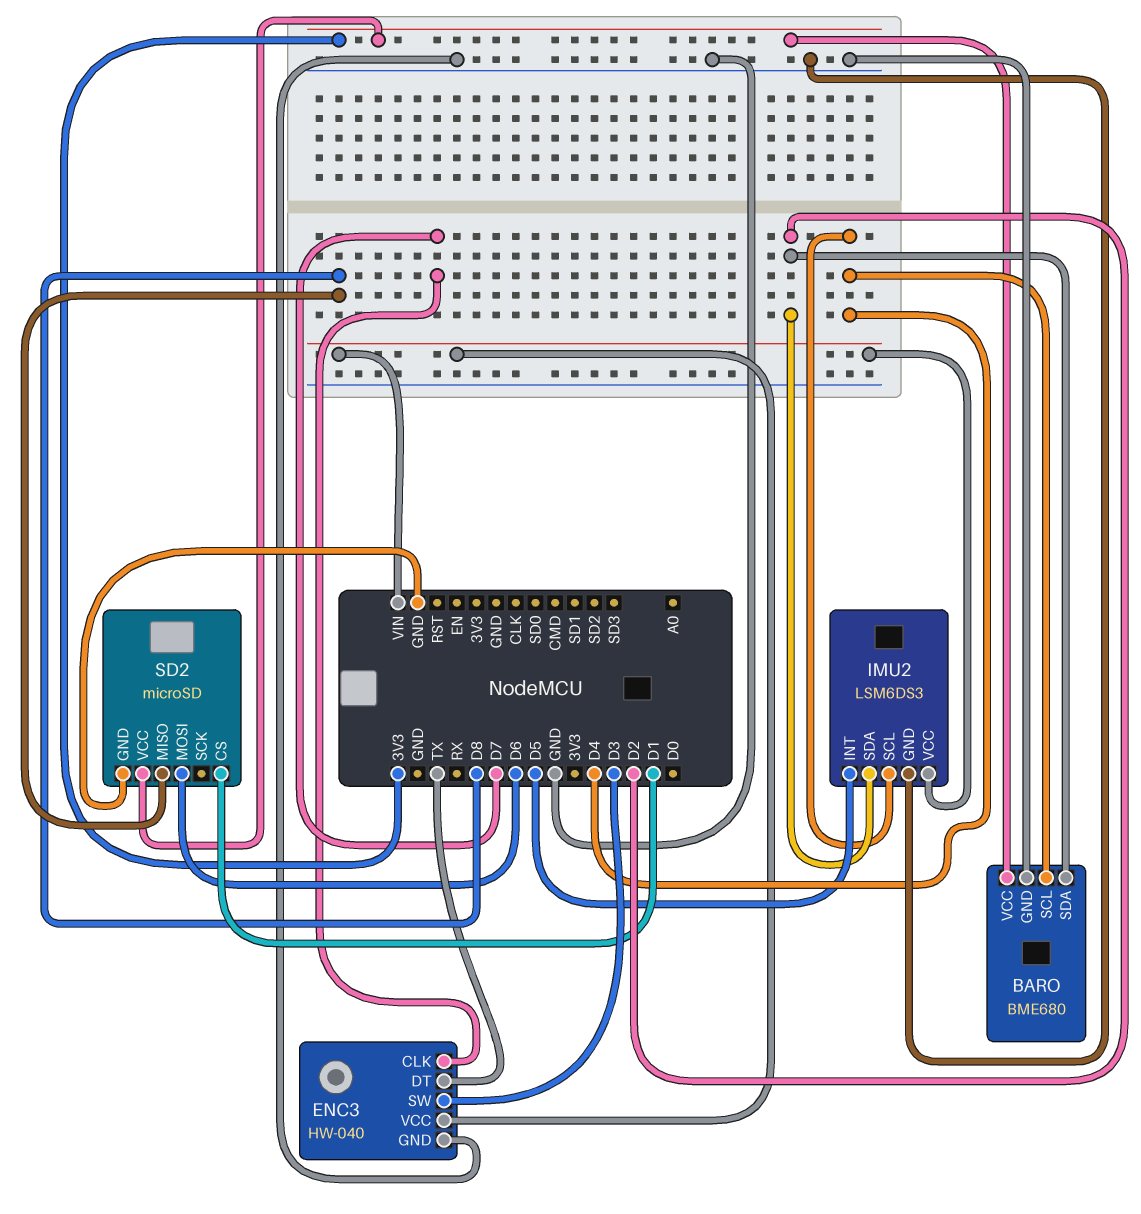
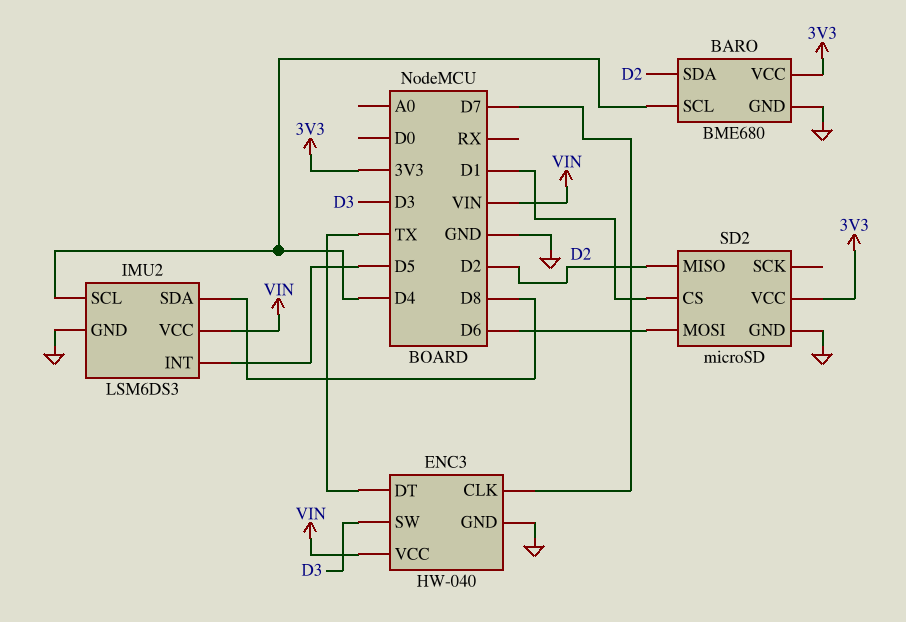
IMU2 pin SDA: D2 -> D8
SD2 pin MISO: D8 -> D2

